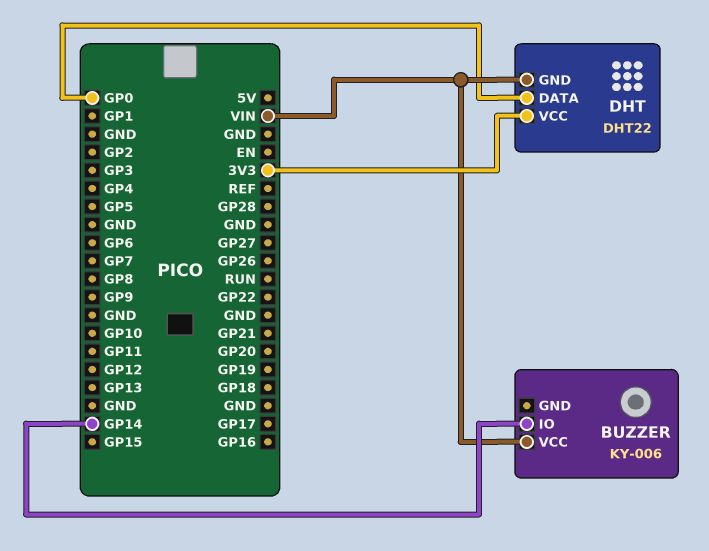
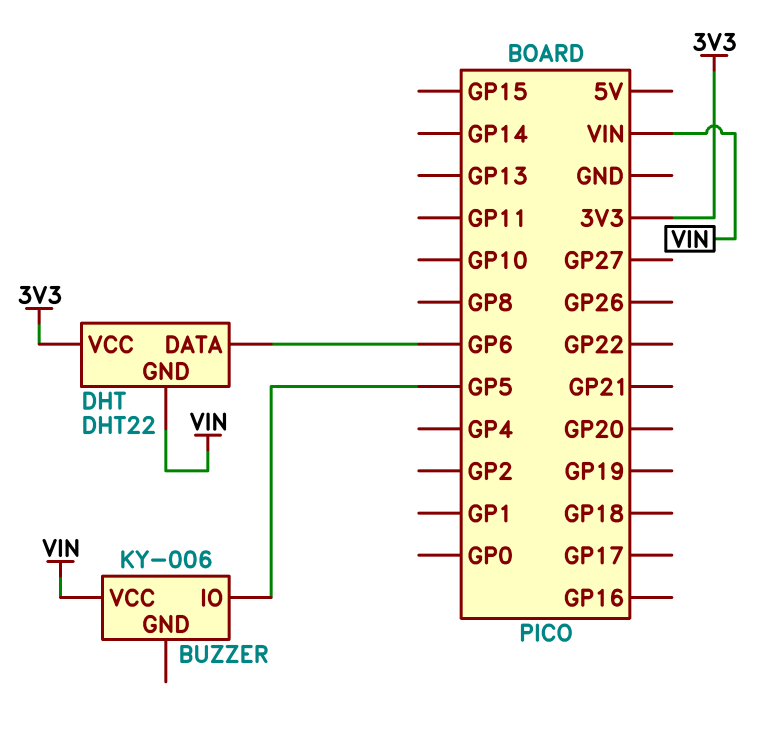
BUZZER pin IO: GP14 -> GP5
DHT pin DATA: GP0 -> GP6

